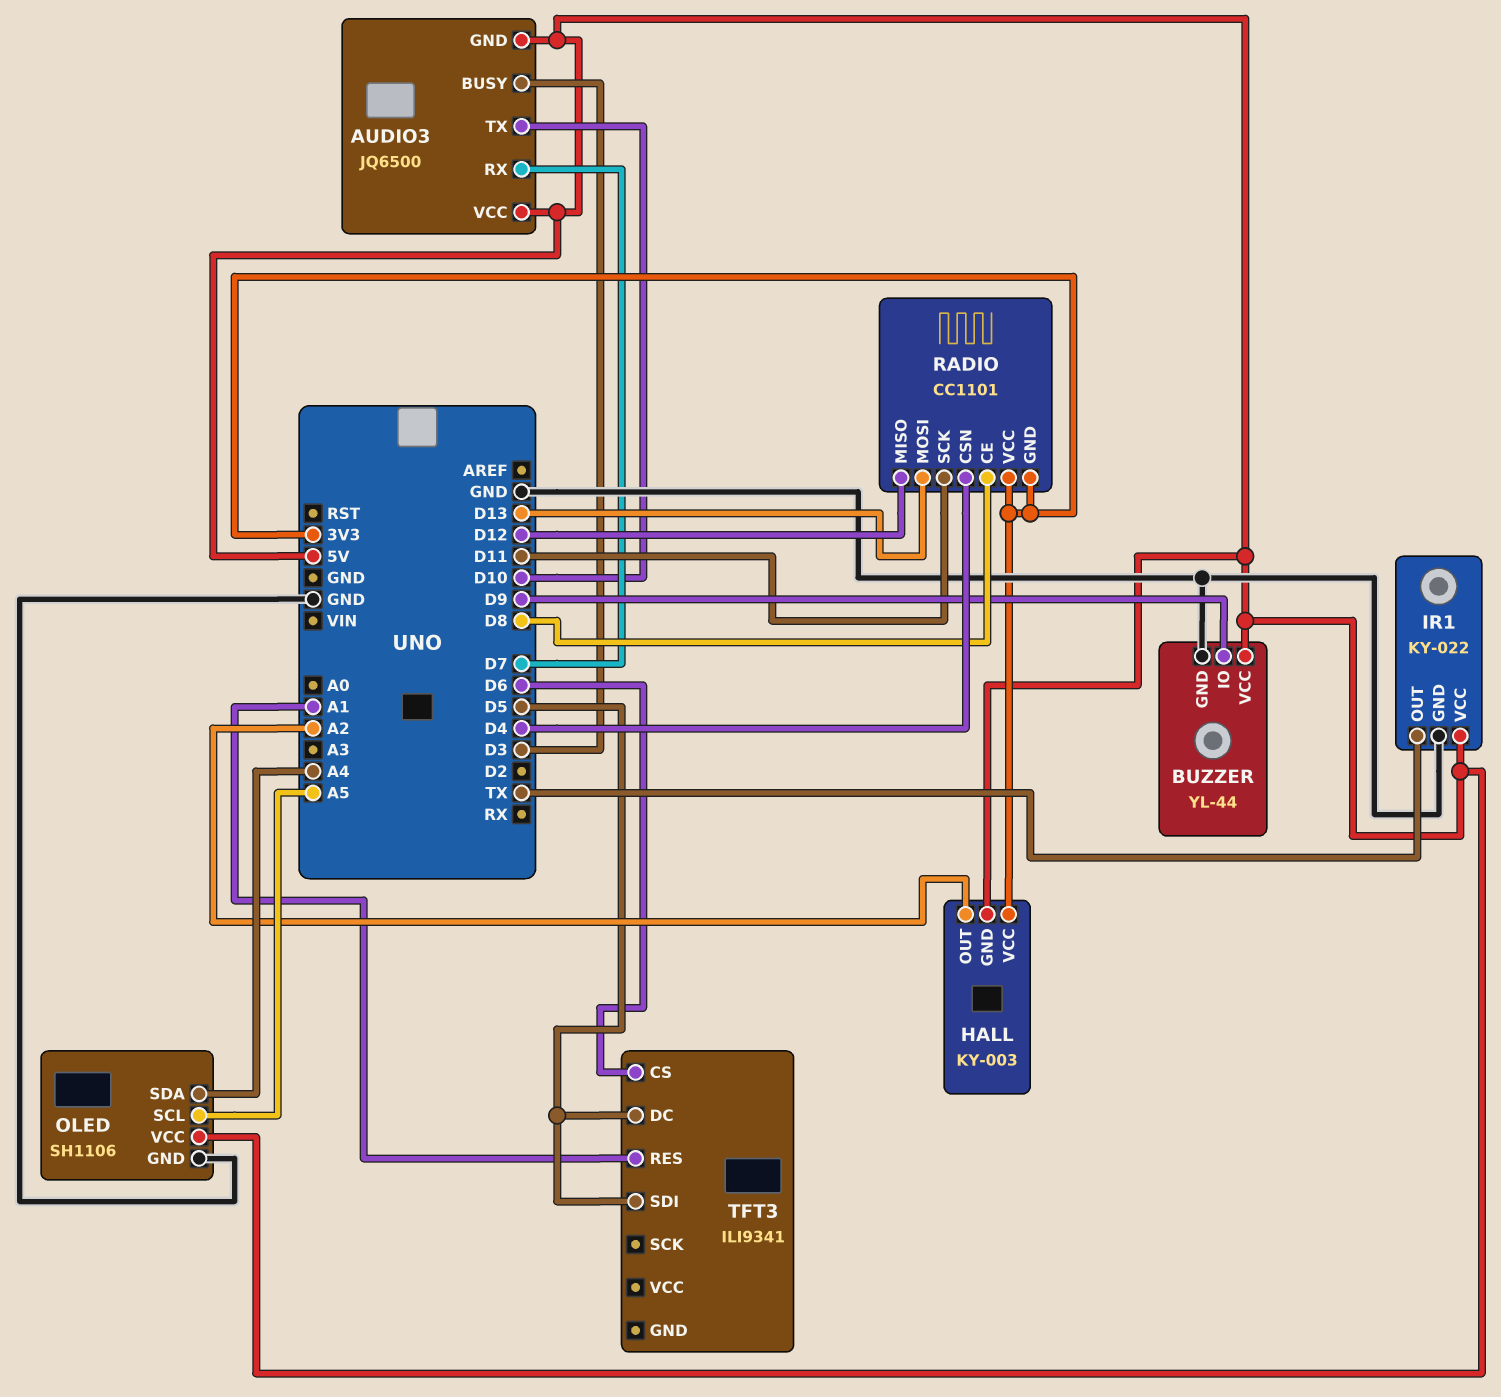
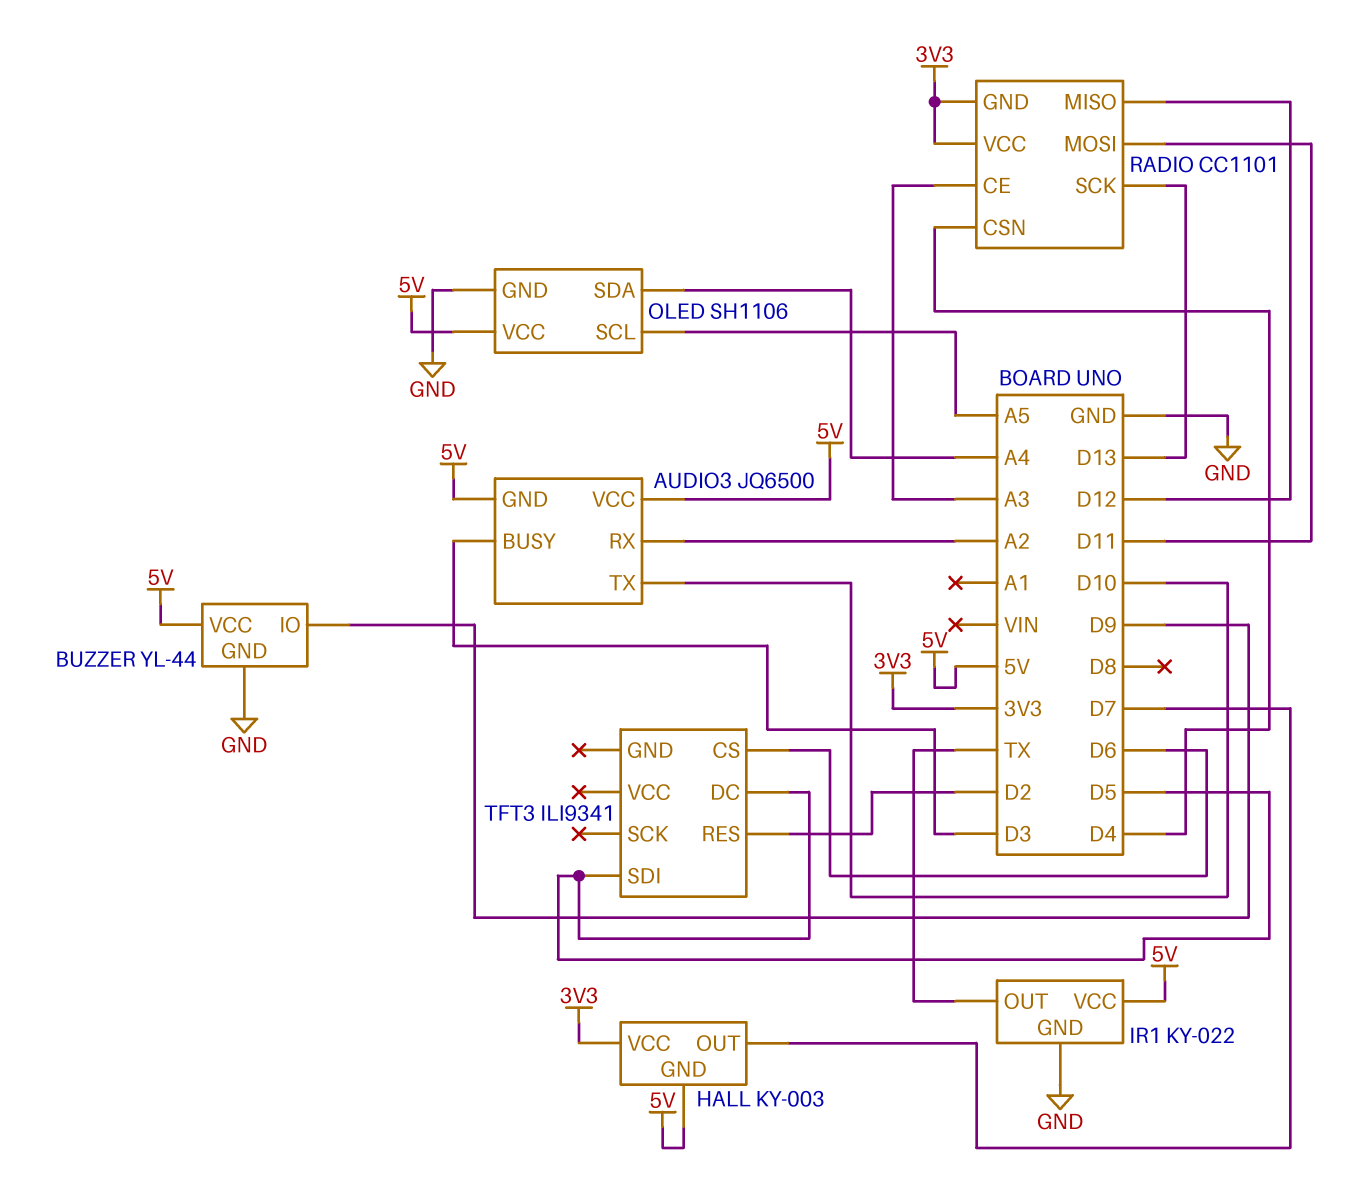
AUDIO3 pin RX: D7 -> A2
HALL pin OUT: A2 -> D7
RADIO pin CE: D8 -> A3
RADIO pin MOSI: D13 -> D11
RADIO pin SCK: D11 -> D13
TFT3 pin RES: A1 -> D2

